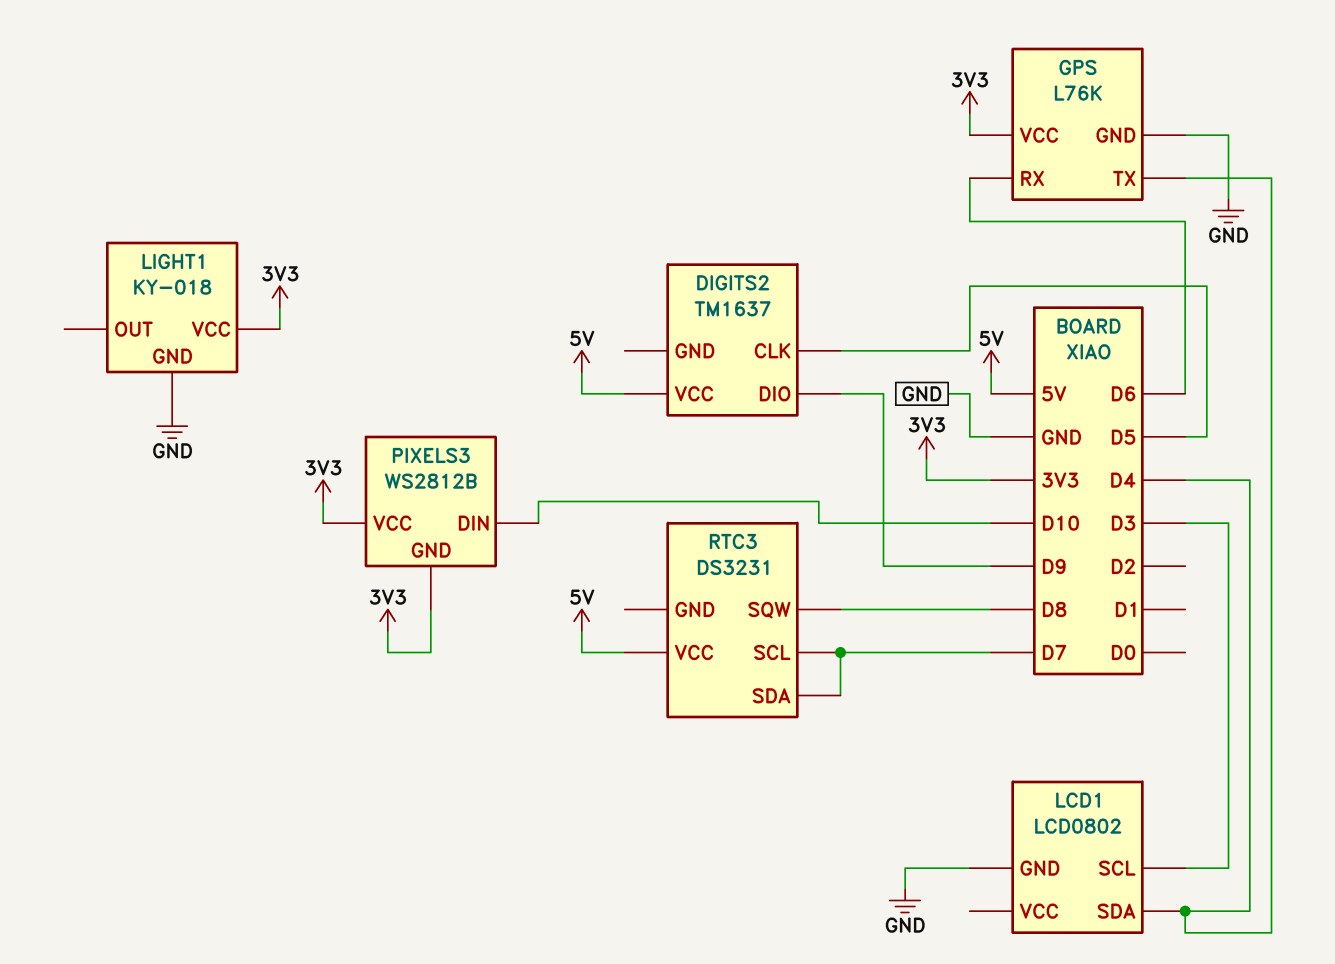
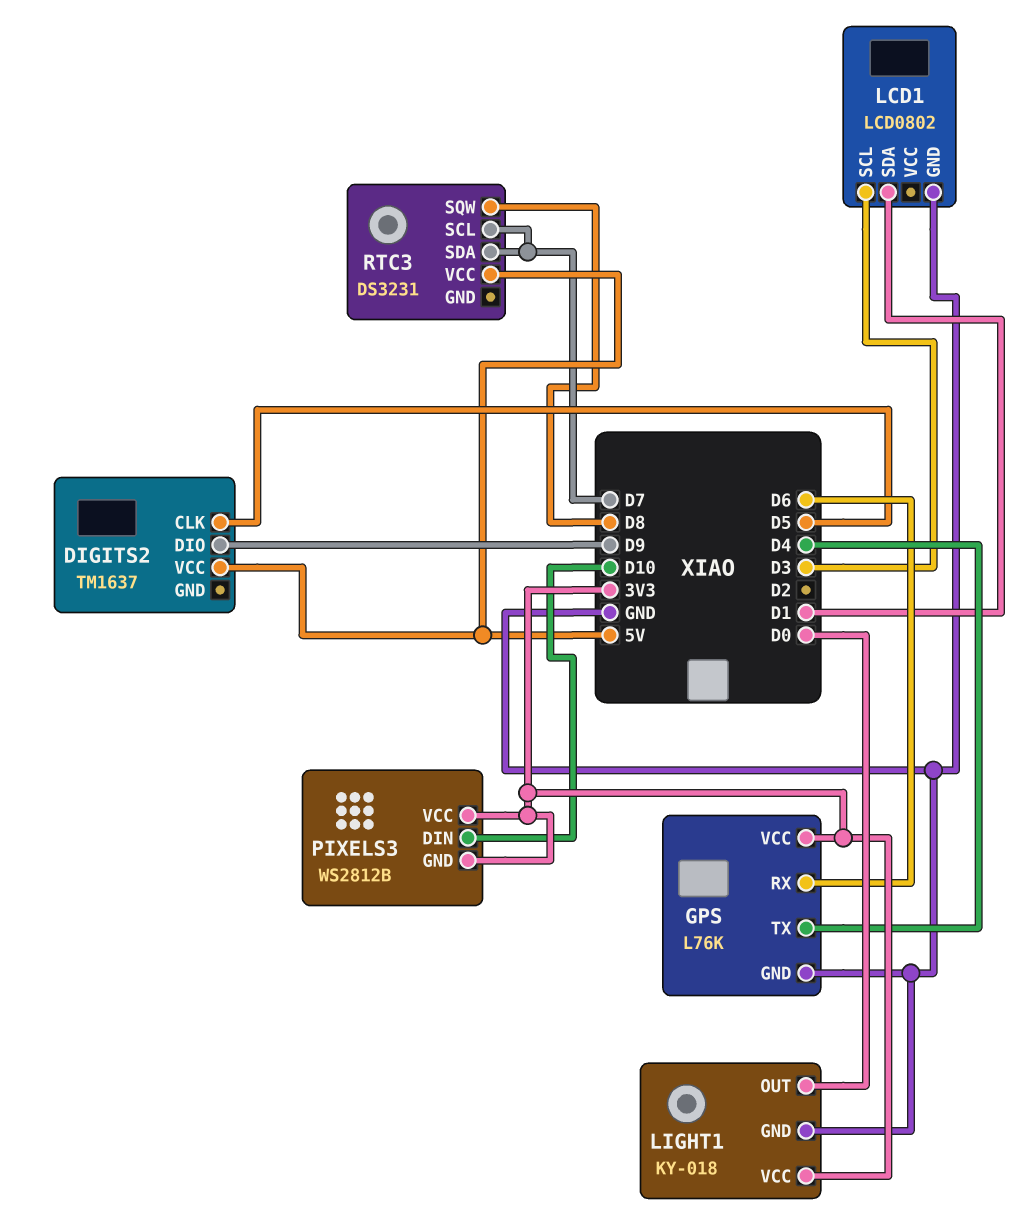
LCD1 pin SDA: D4 -> D1
LIGHT1 pin OUT: none -> D0

